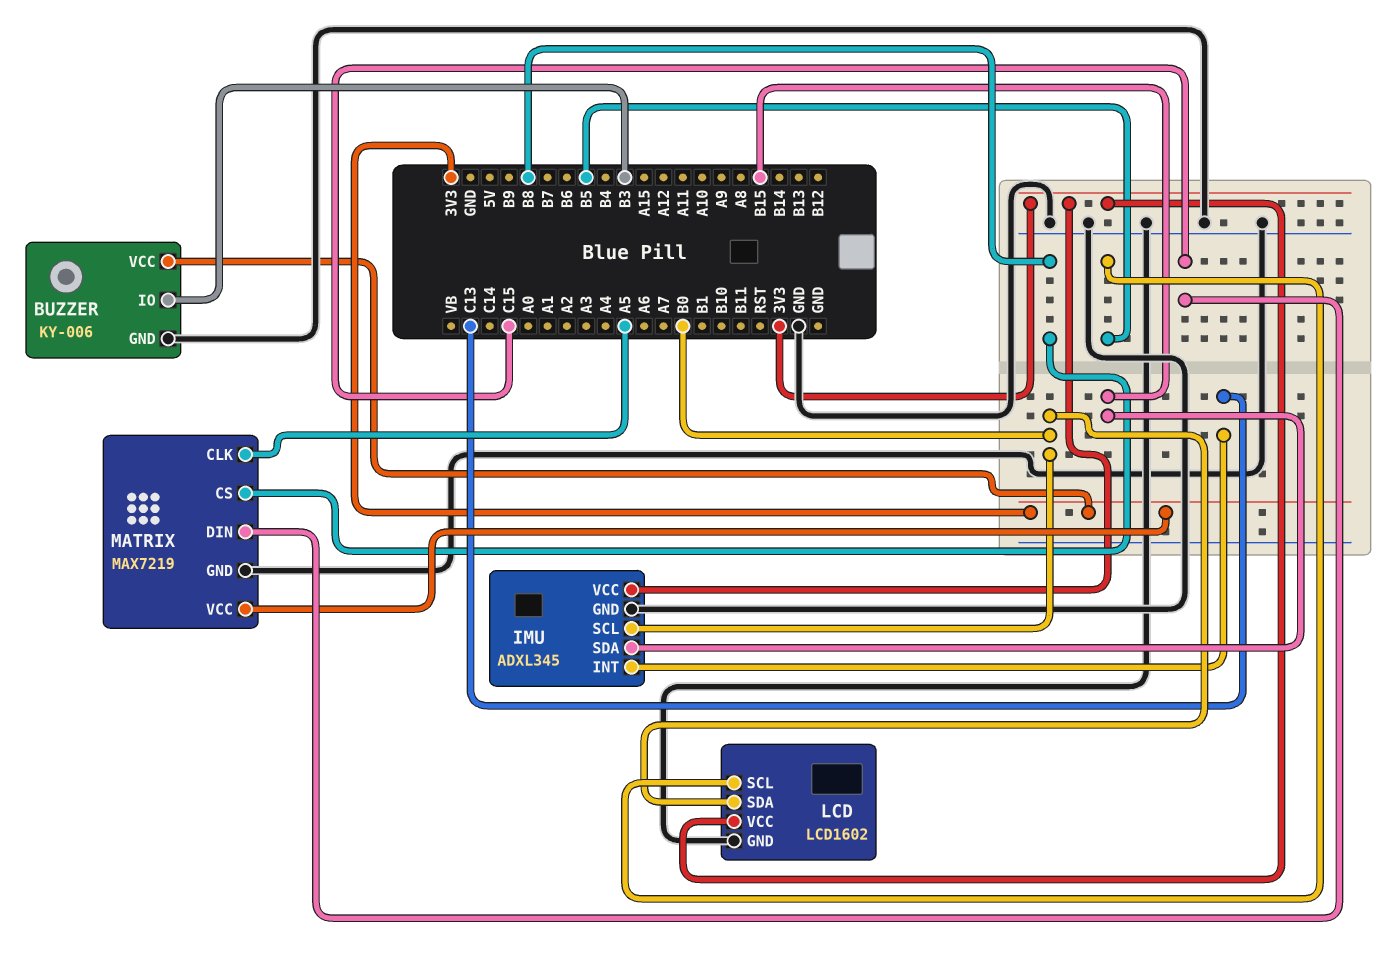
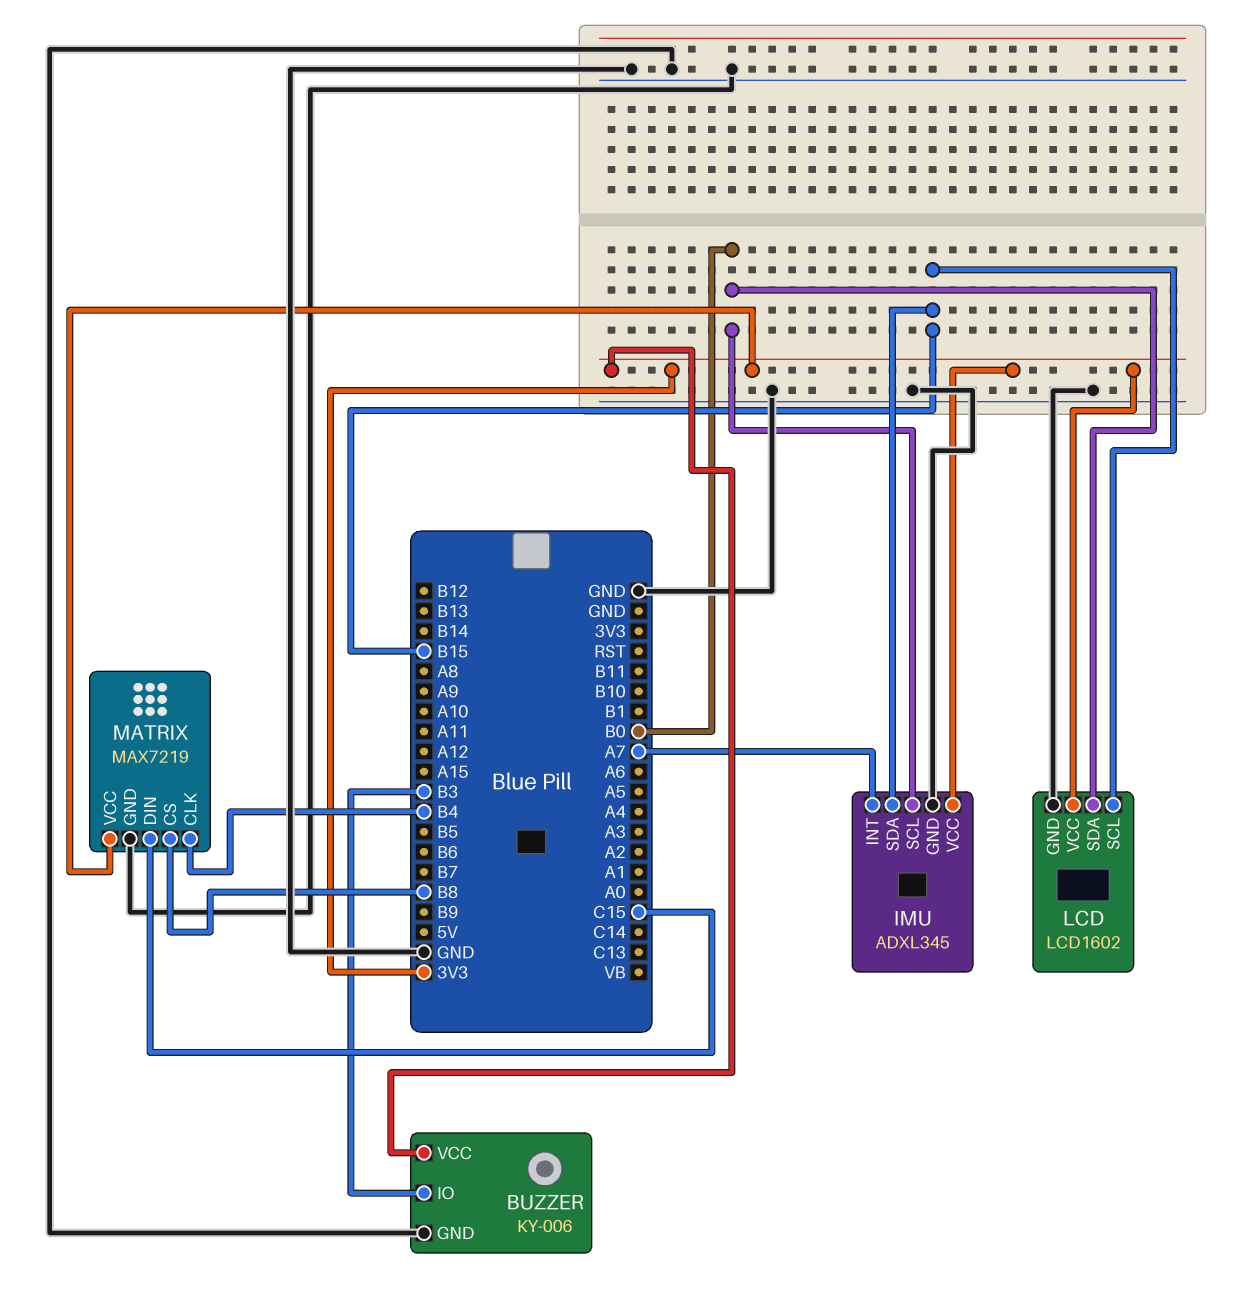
IMU pin INT: C13 -> A7
LCD pin SCL: B5 -> B15
MATRIX pin CLK: A5 -> B4

